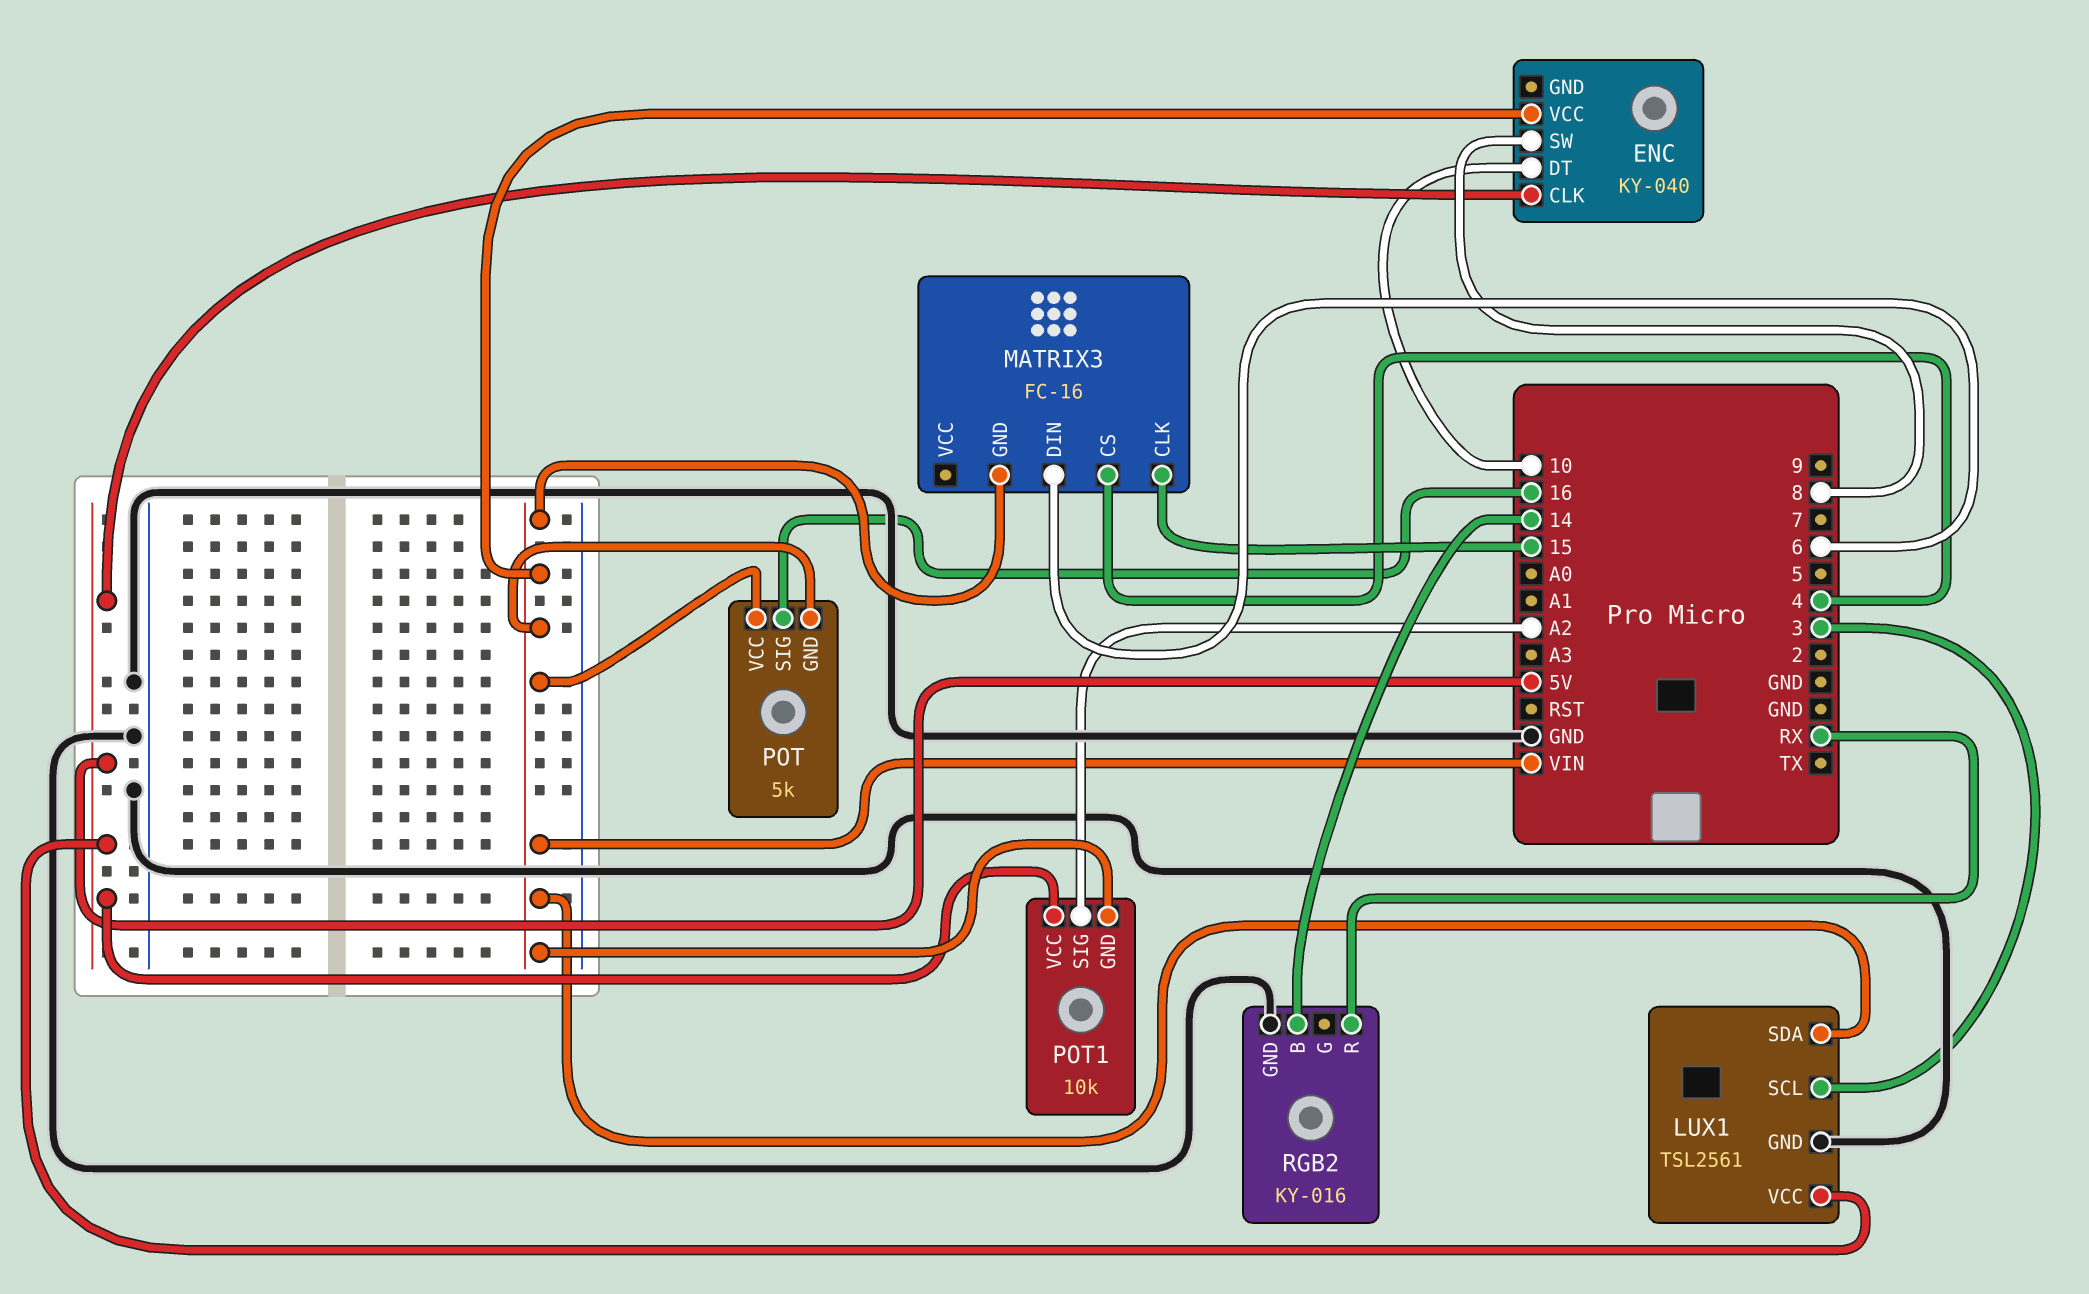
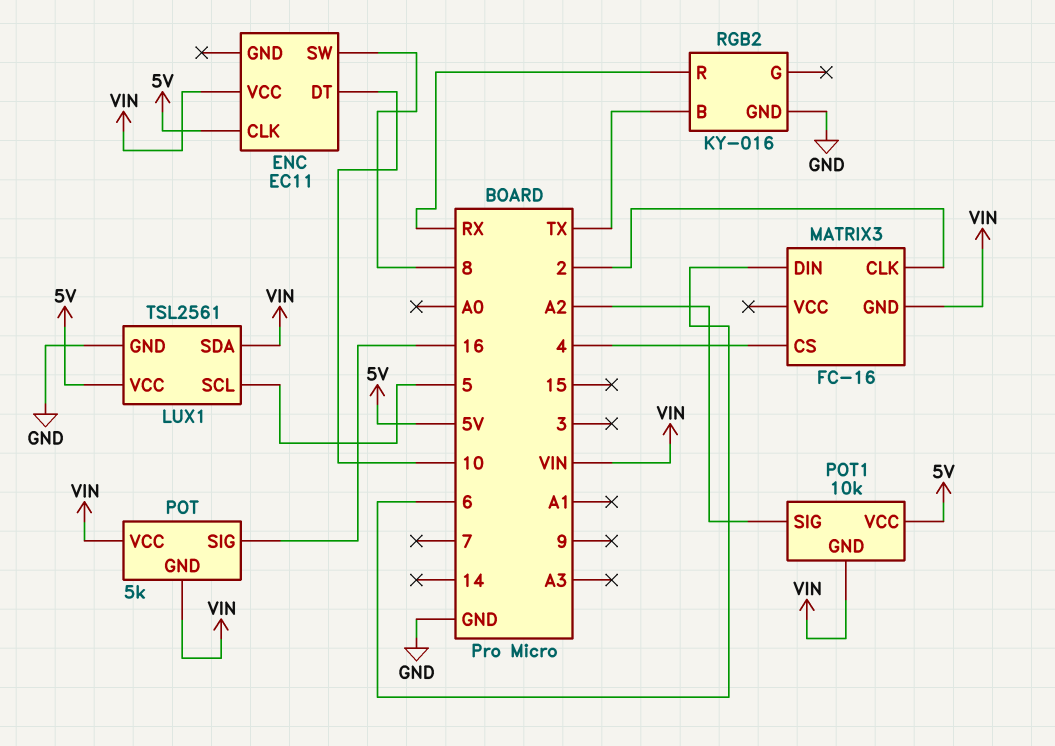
ENC: KY-040 -> EC11
LUX1 pin SCL: 3 -> 5
MATRIX3 pin CLK: 15 -> 2
RGB2 pin B: 14 -> TX

